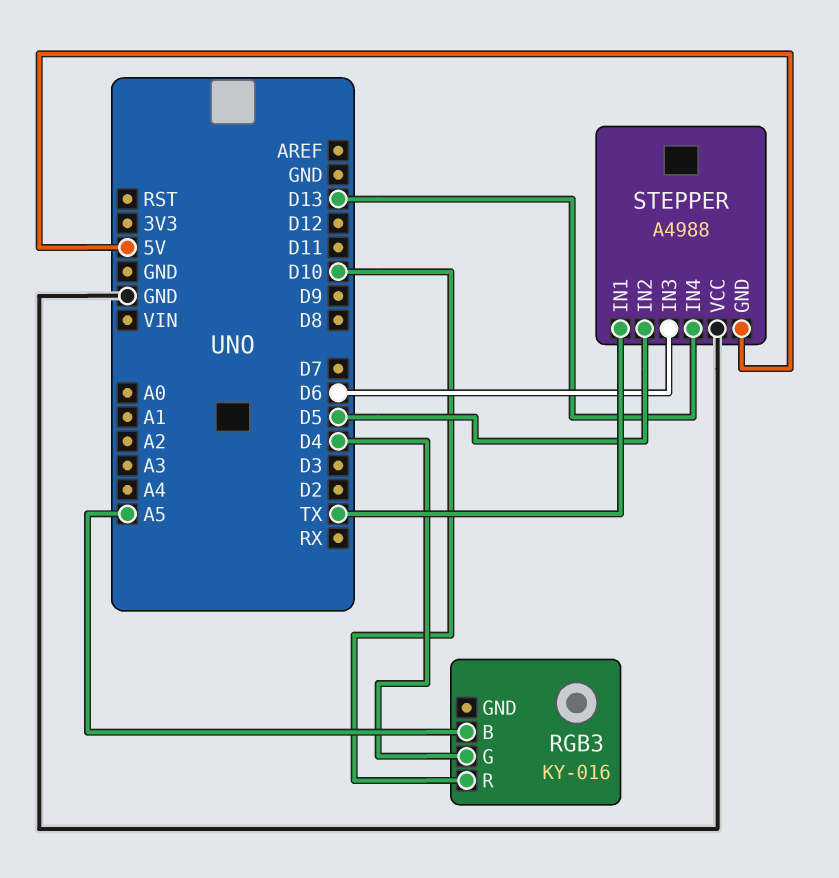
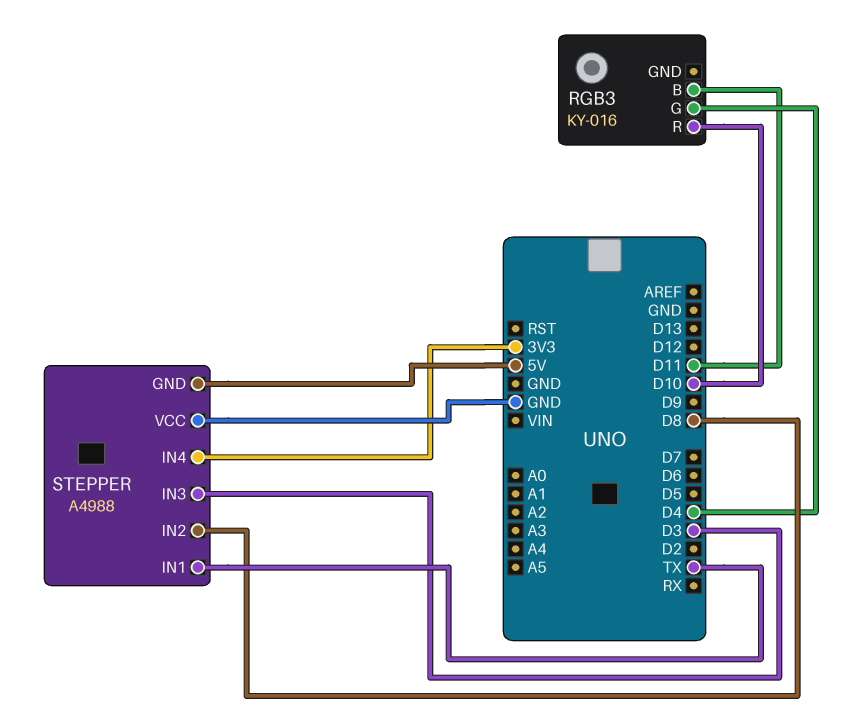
RGB3 pin B: A5 -> D11
STEPPER pin IN2: D5 -> D8
STEPPER pin IN3: D6 -> D3
STEPPER pin IN4: D13 -> 3V3

